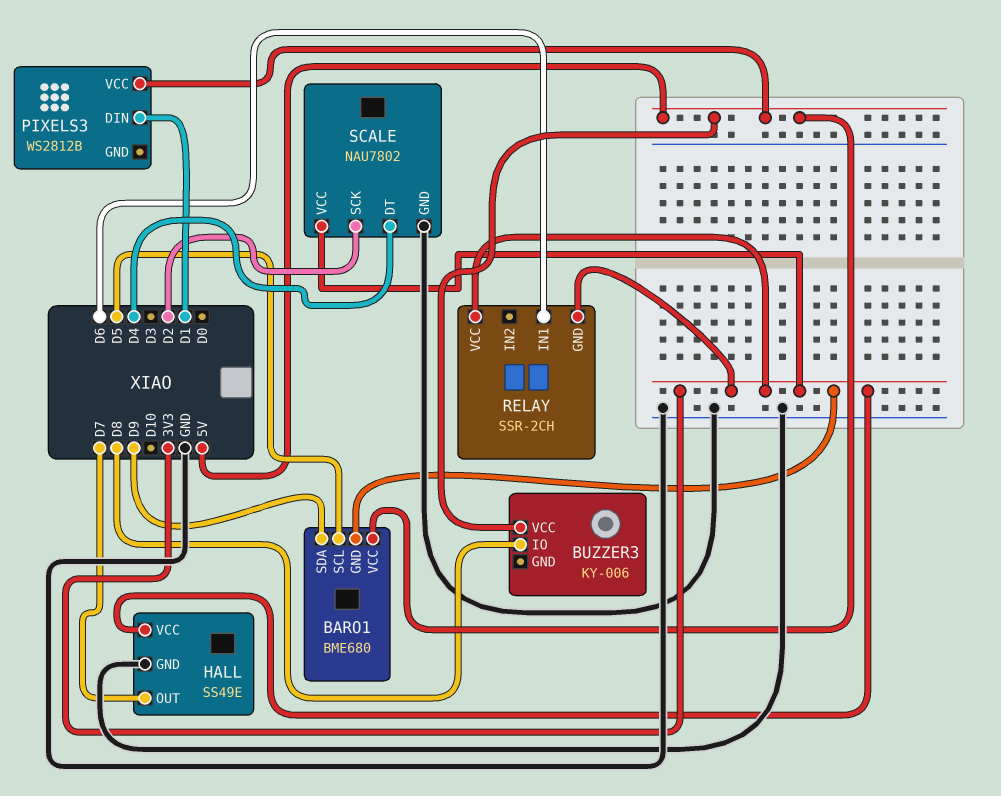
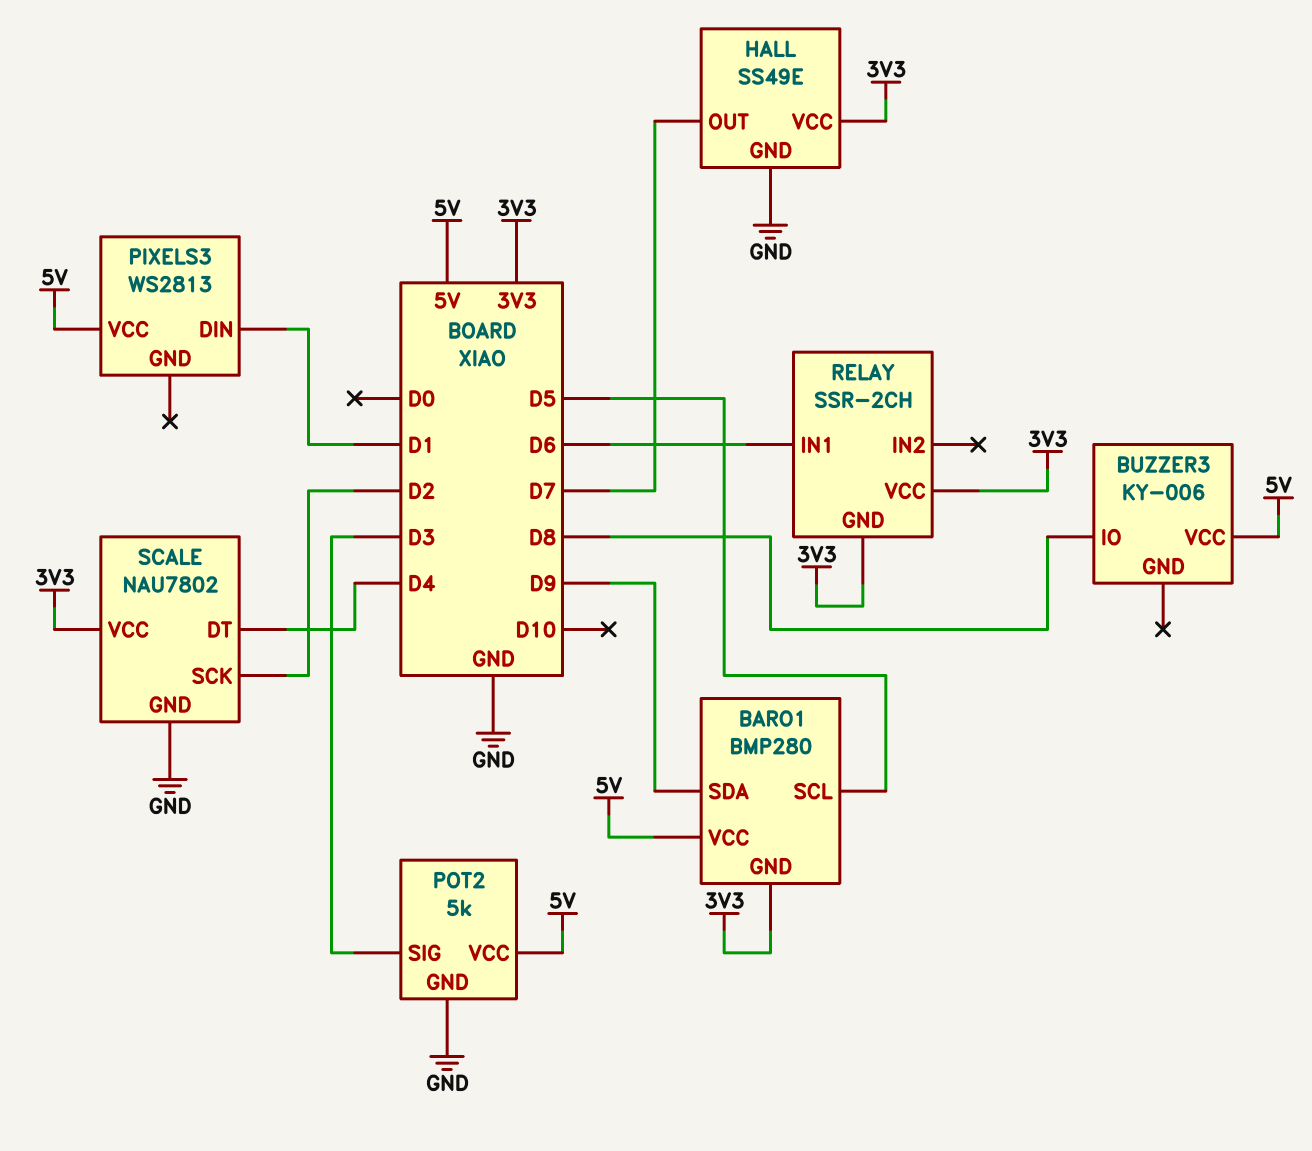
BARO1: BME680 -> BMP280
PIXELS3: WS2812B -> WS2813
POT2: none -> 5k
POT2 pin GND: none -> GND
POT2 pin SIG: none -> D3
POT2 pin VCC: none -> 5V

